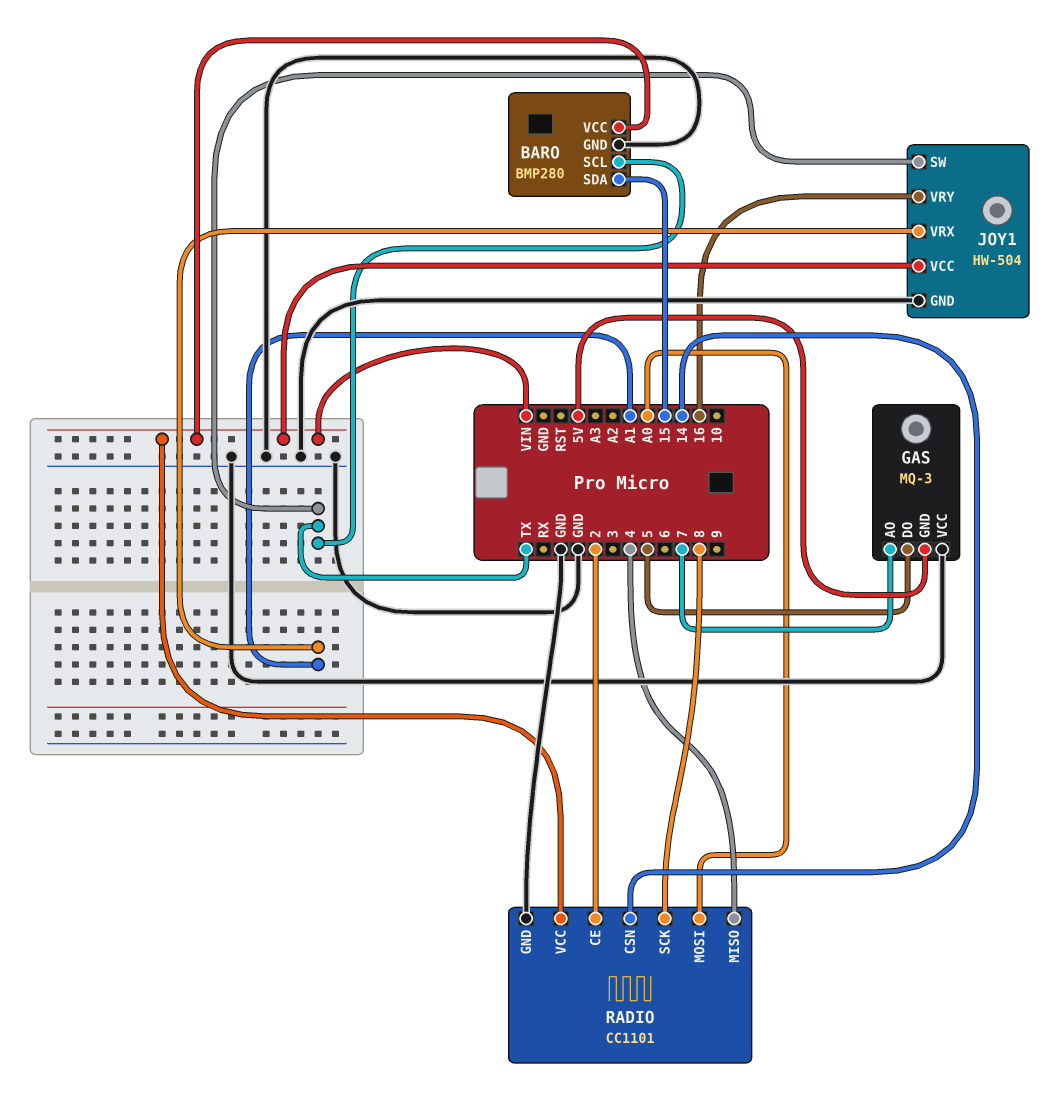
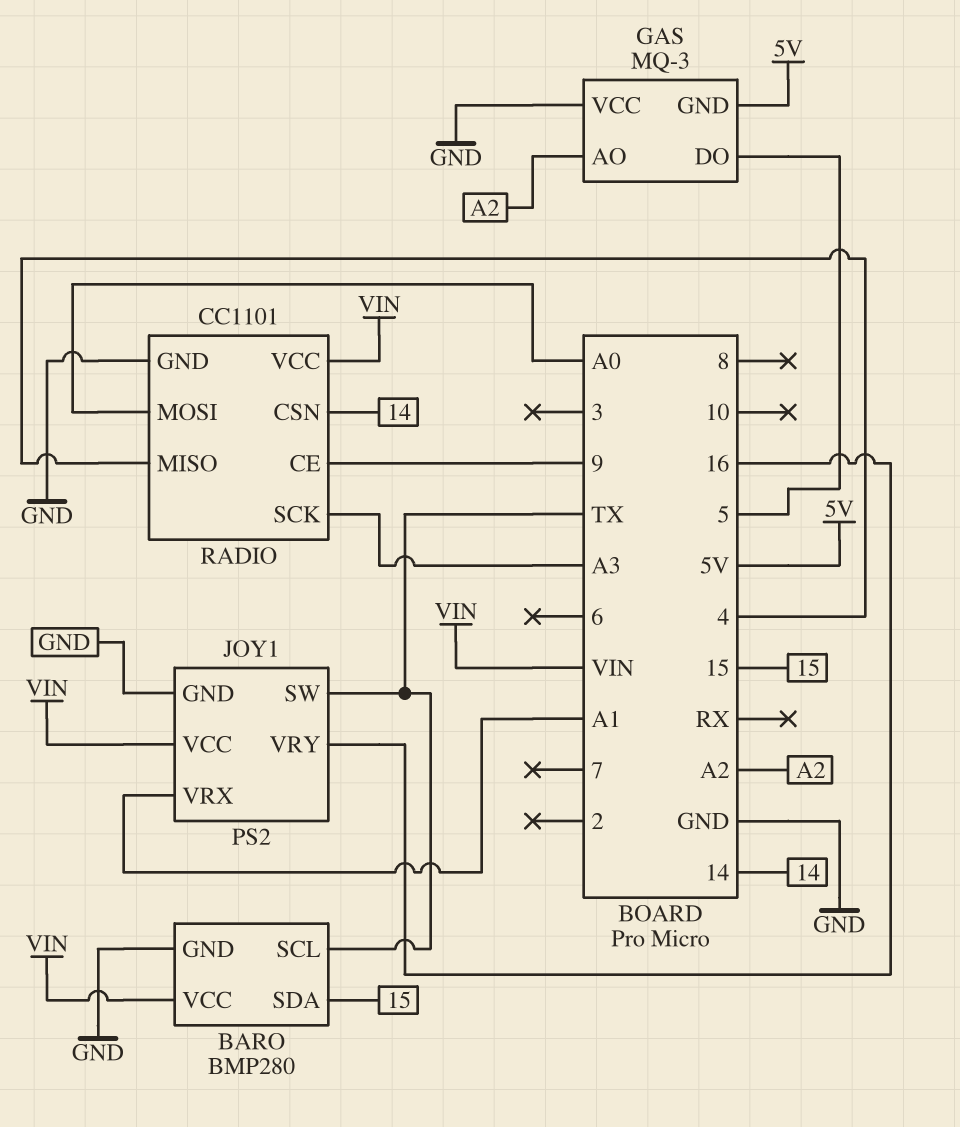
GAS pin AO: 7 -> A2
JOY1: HW-504 -> PS2
RADIO pin CE: 2 -> 9
RADIO pin SCK: 8 -> A3

